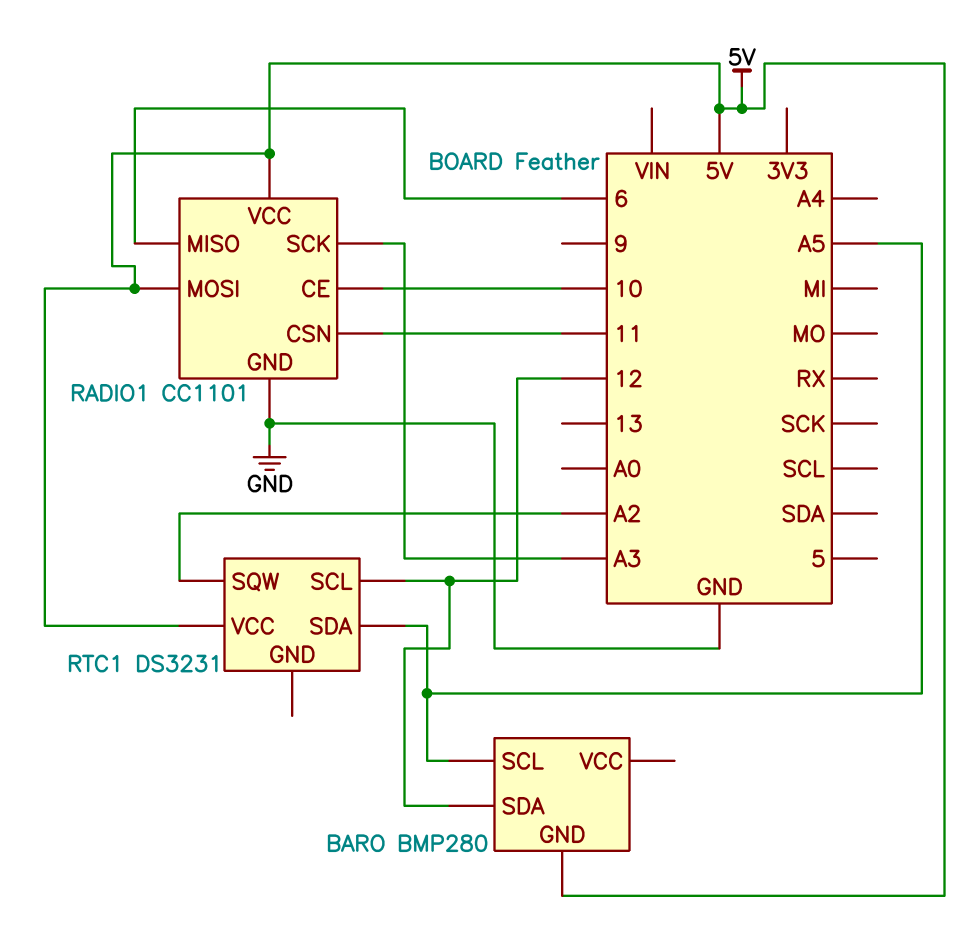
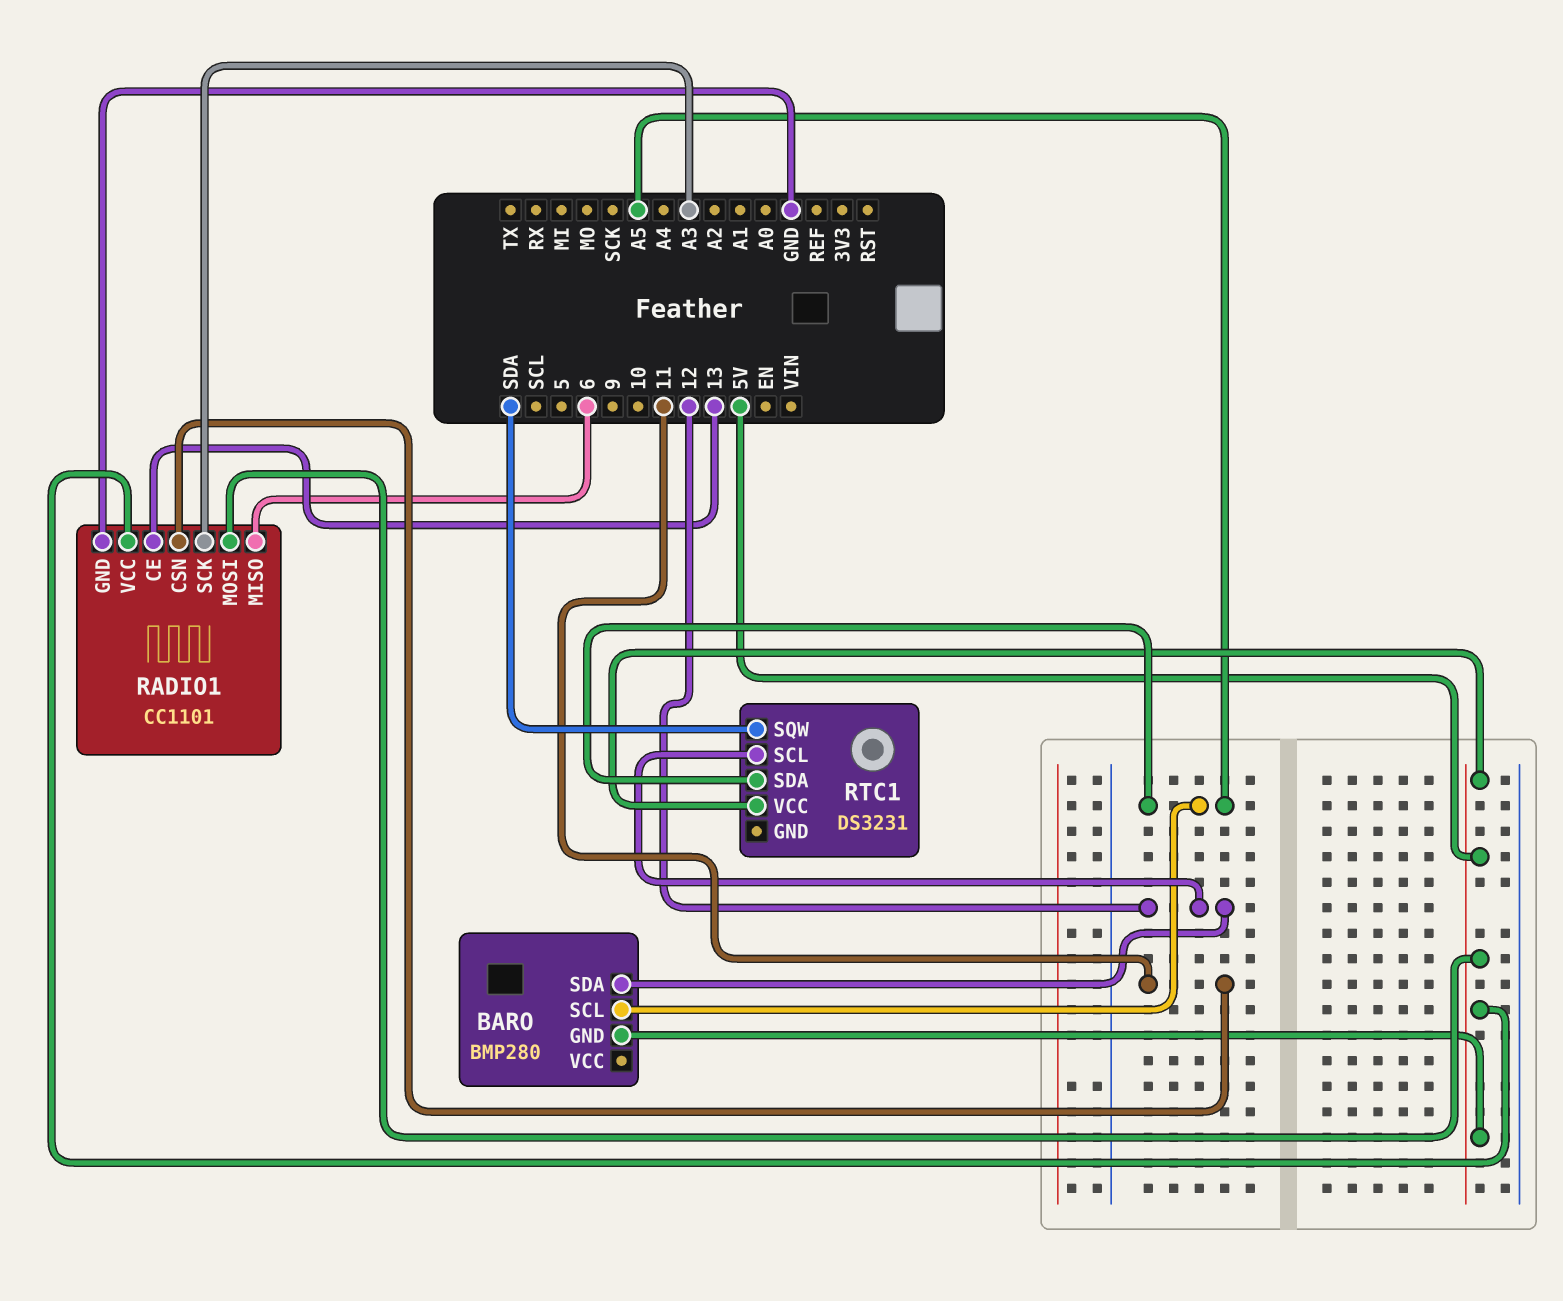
RADIO1 pin CE: 10 -> 13
RTC1 pin SQW: A2 -> SDA

